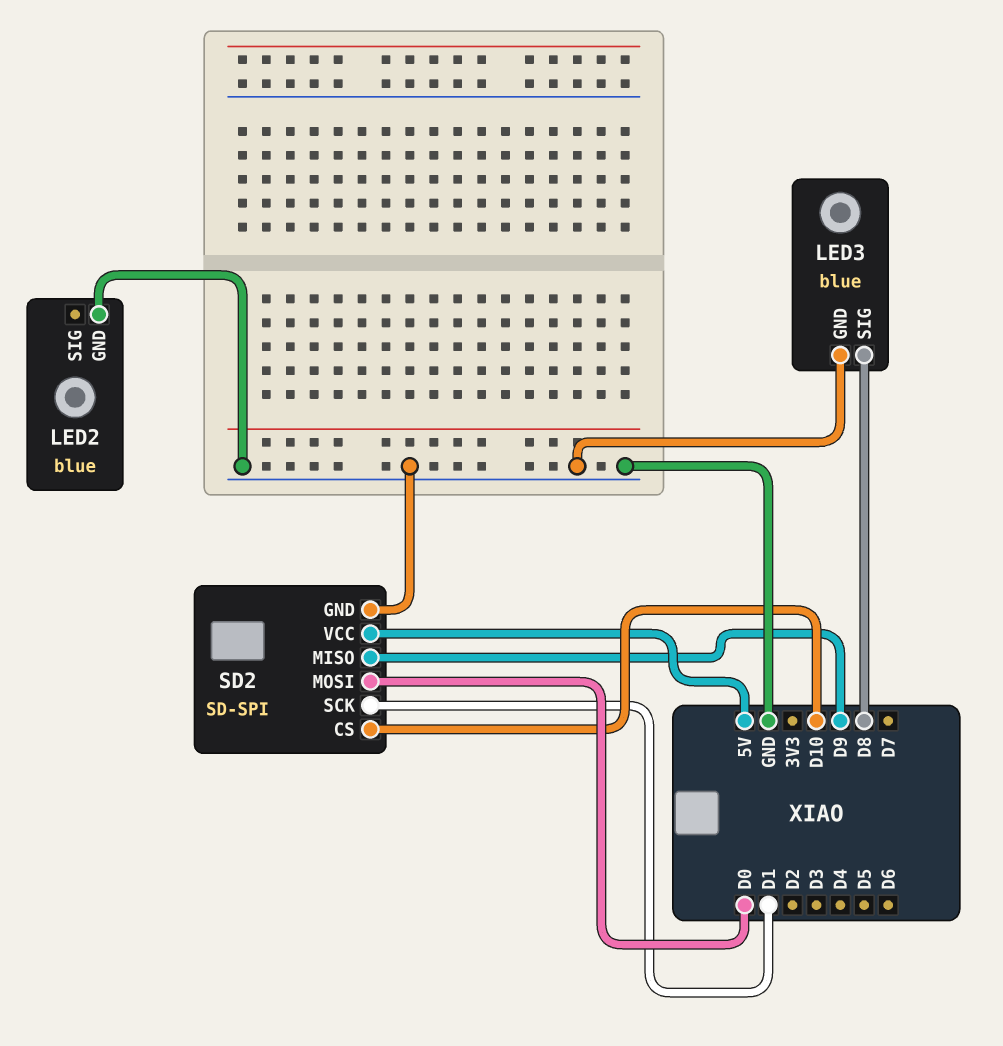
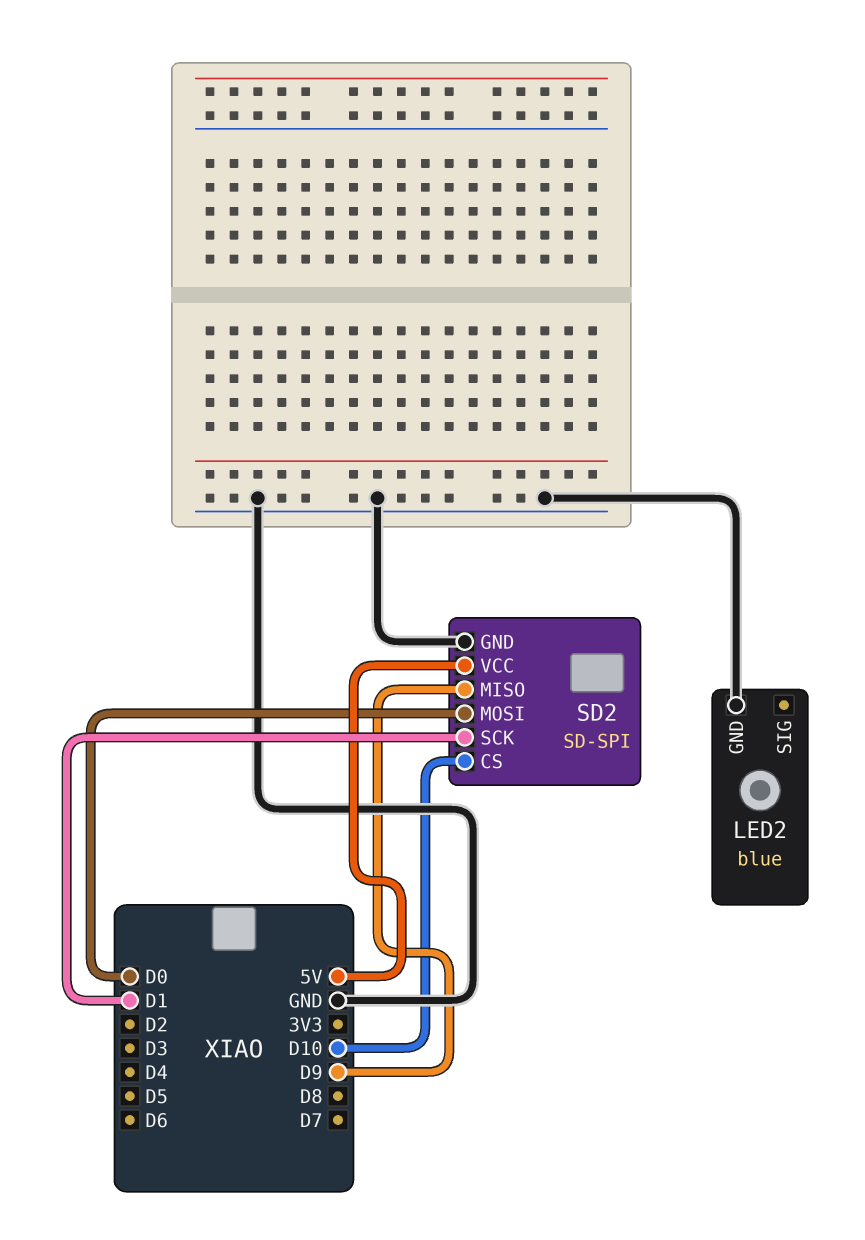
LED3: blue -> none
LED3 pin GND: GND -> none
LED3 pin SIG: D8 -> none

